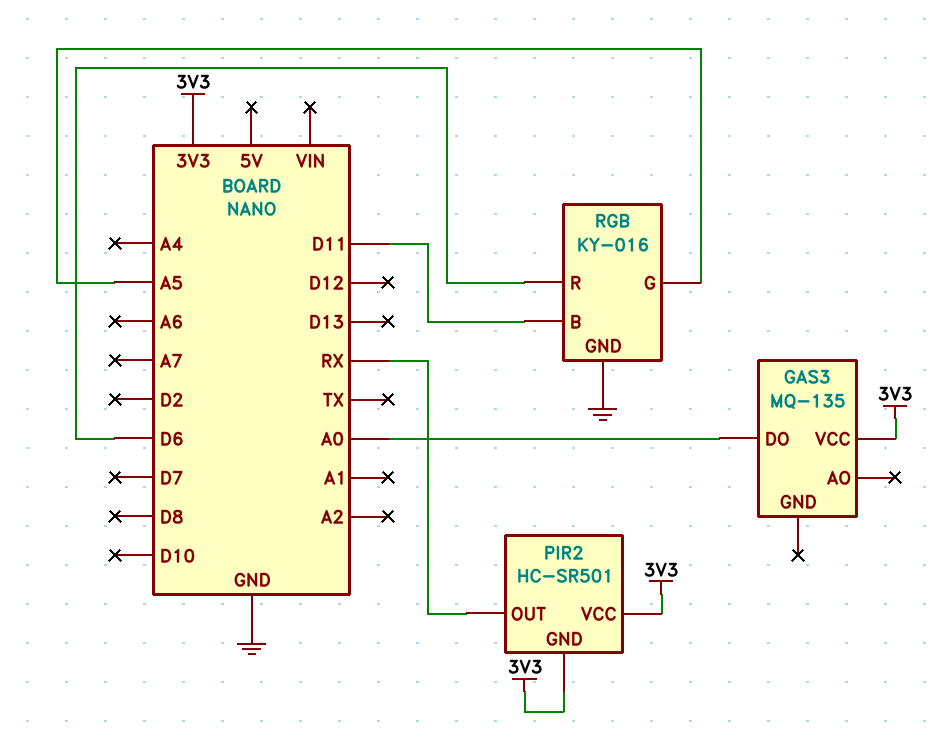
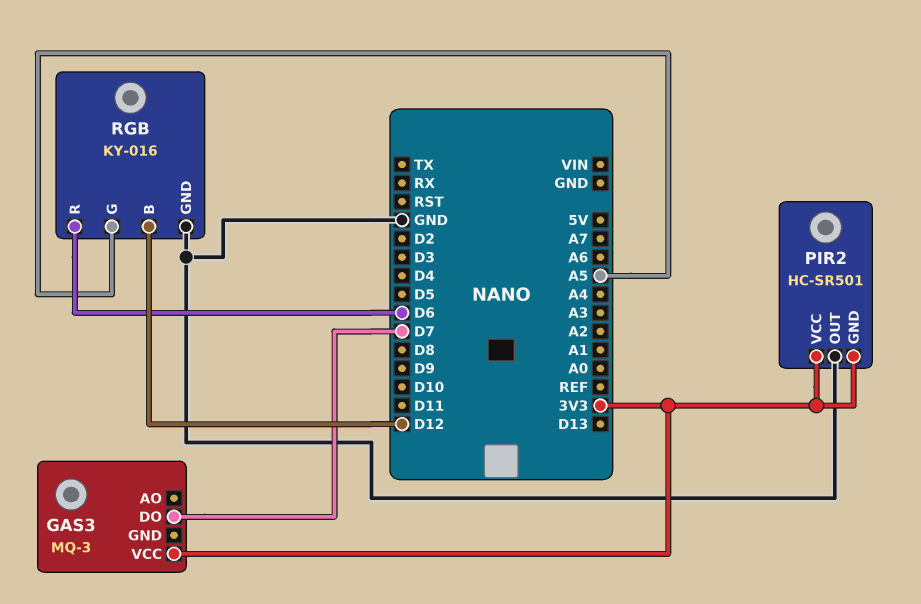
GAS3: MQ-135 -> MQ-3
GAS3 pin DO: A0 -> D7
PIR2 pin OUT: RX -> GND
RGB pin B: D11 -> D12

